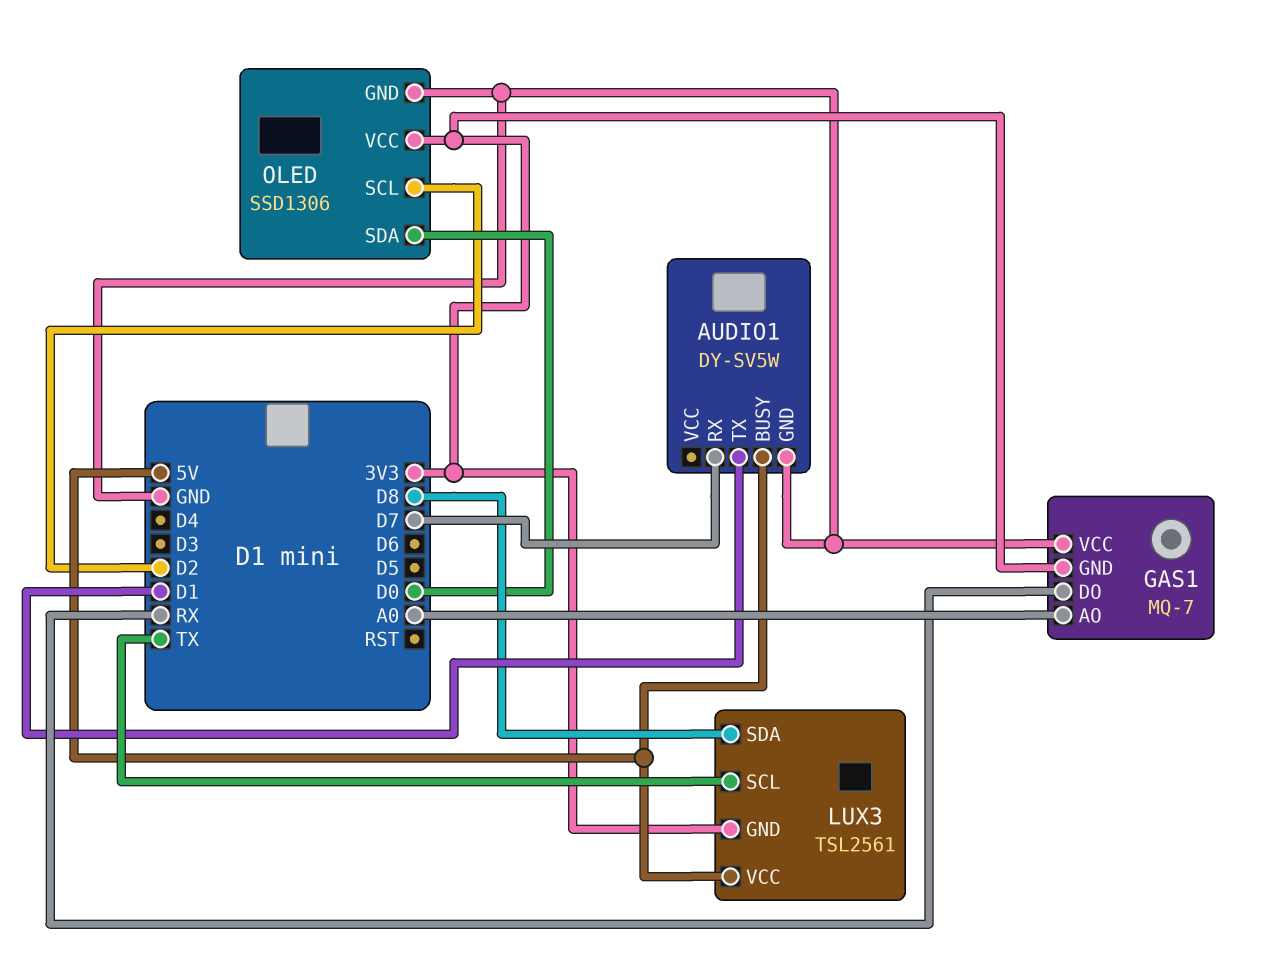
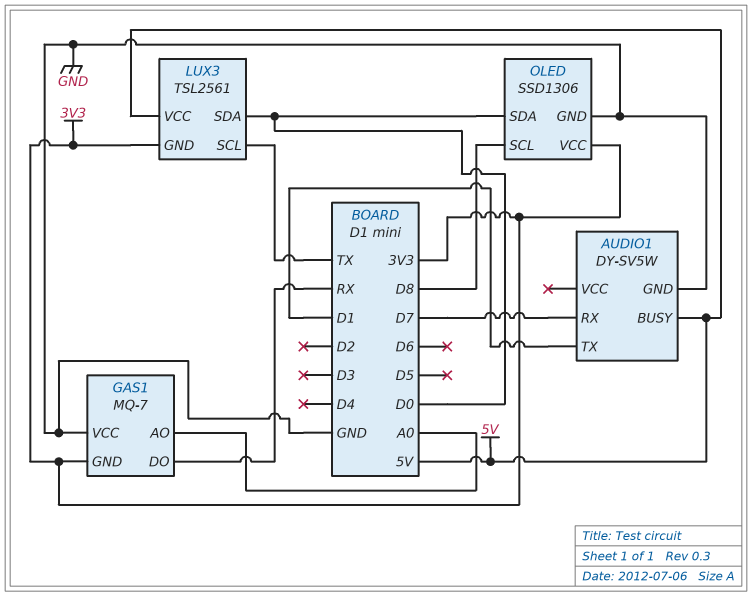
LUX3 pin SDA: D8 -> D0
OLED pin SCL: D2 -> D8

